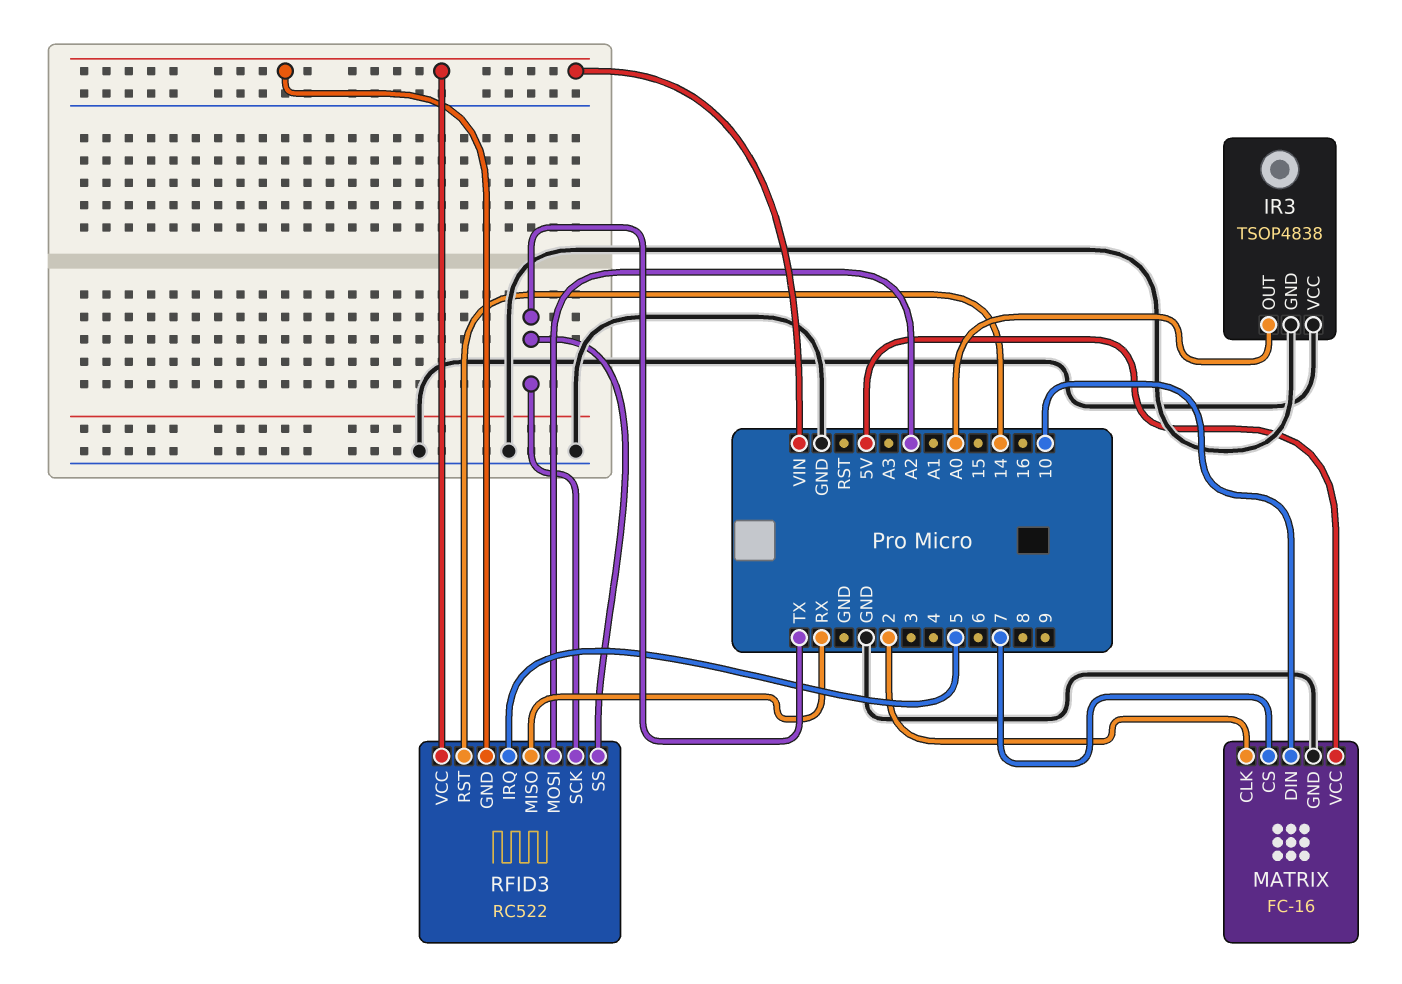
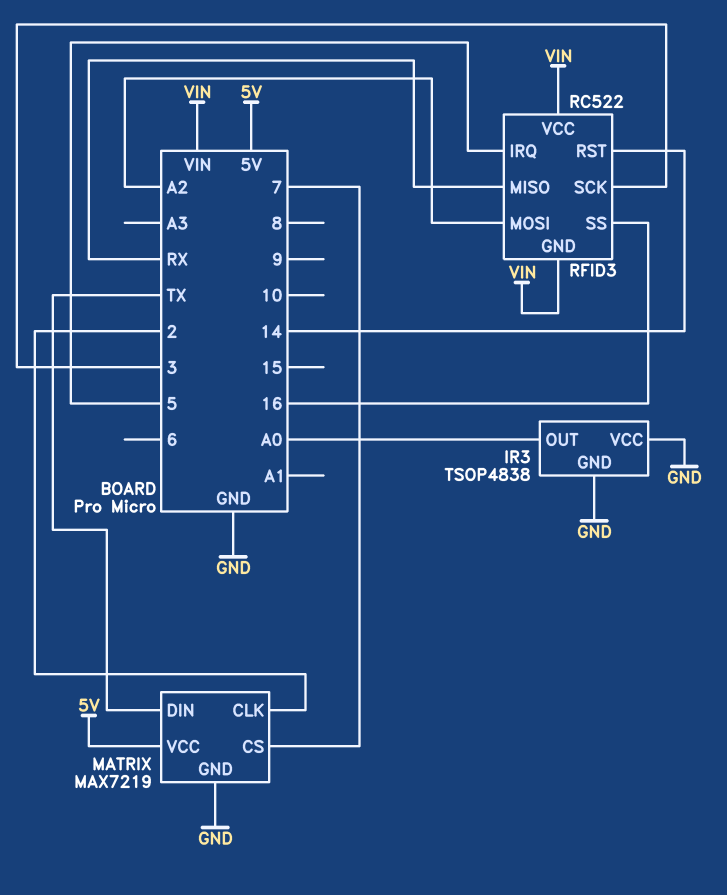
MATRIX: FC-16 -> MAX7219
MATRIX pin DIN: 10 -> TX
RFID3 pin SCK: TX -> 3
RFID3 pin SS: TX -> 16

